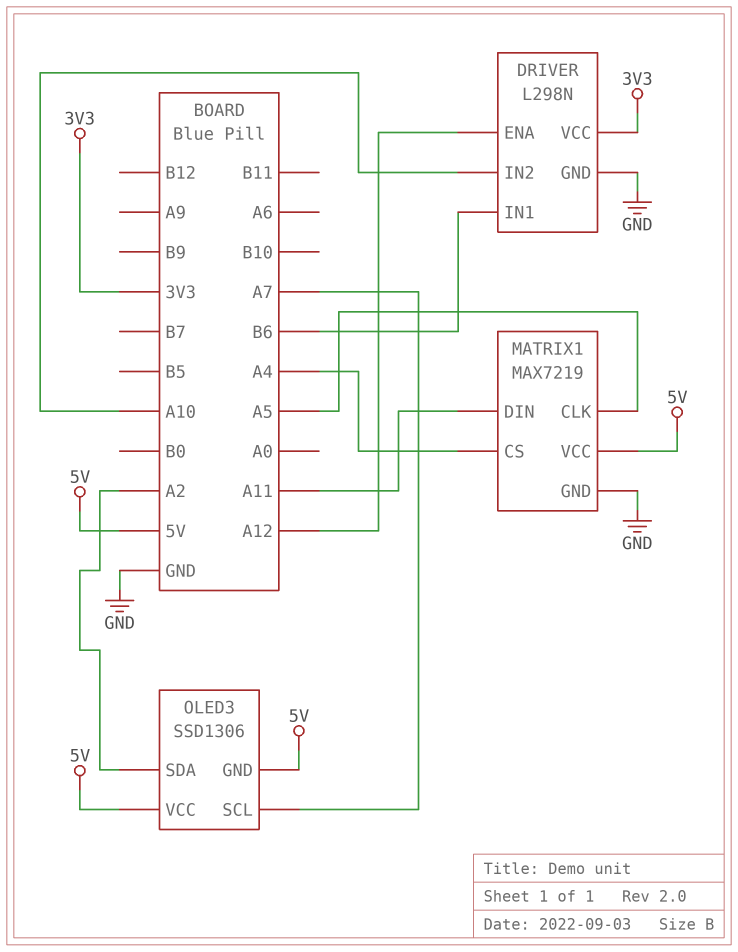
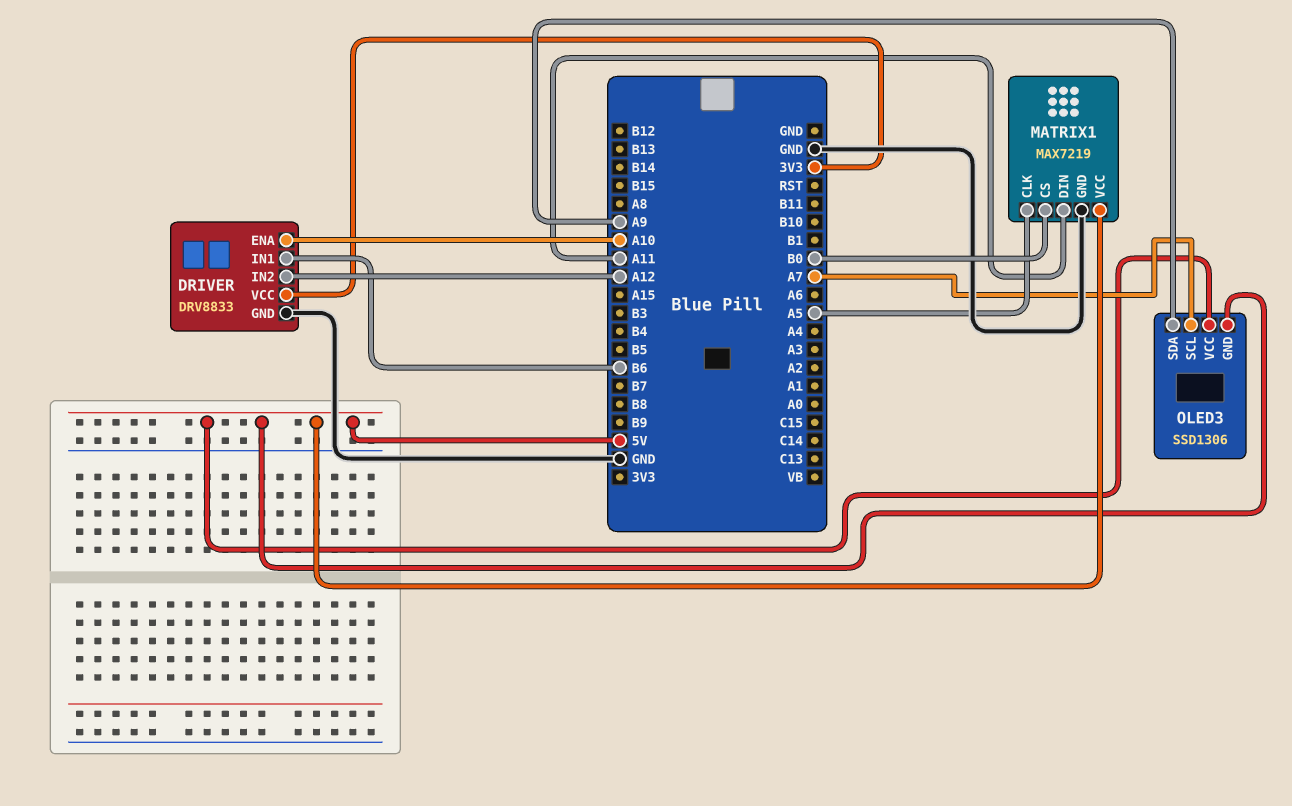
DRIVER: L298N -> DRV8833
DRIVER pin ENA: A12 -> A10
DRIVER pin IN2: A10 -> A12
MATRIX1 pin CS: A4 -> B0
OLED3 pin SDA: A2 -> A9

